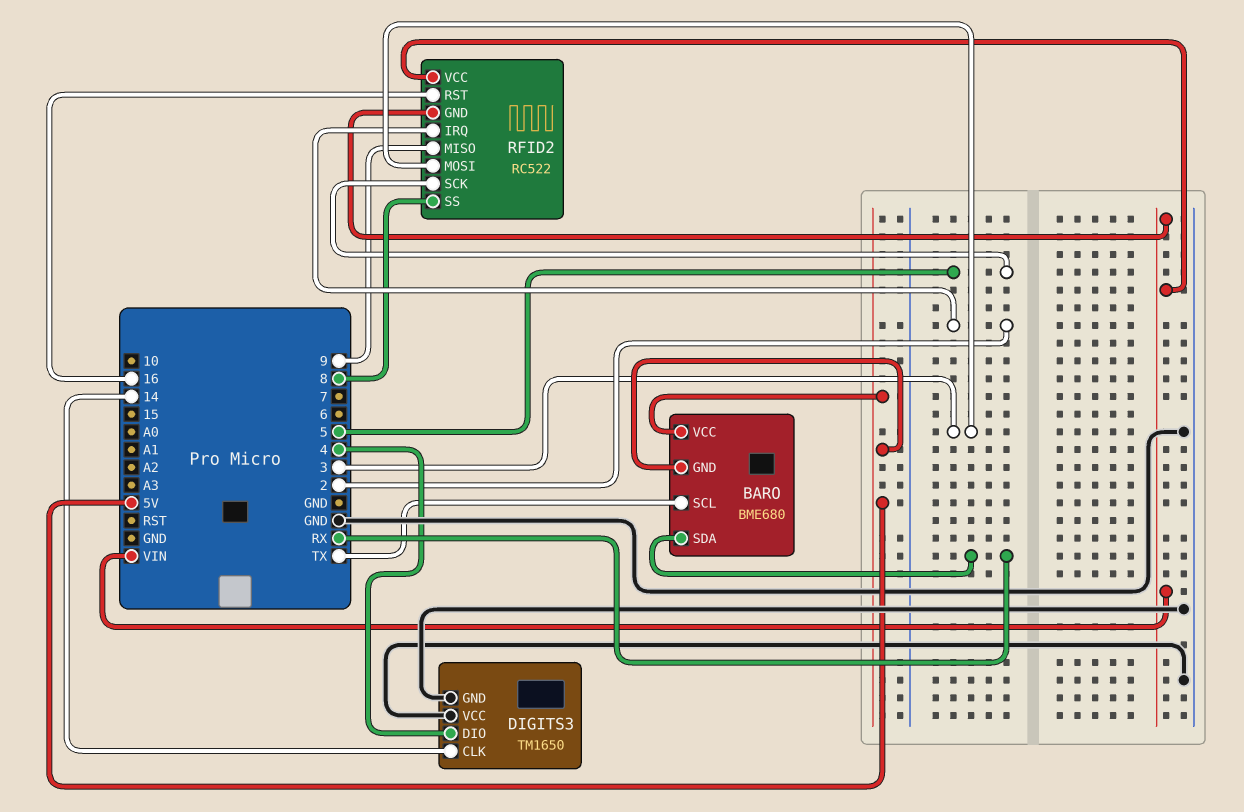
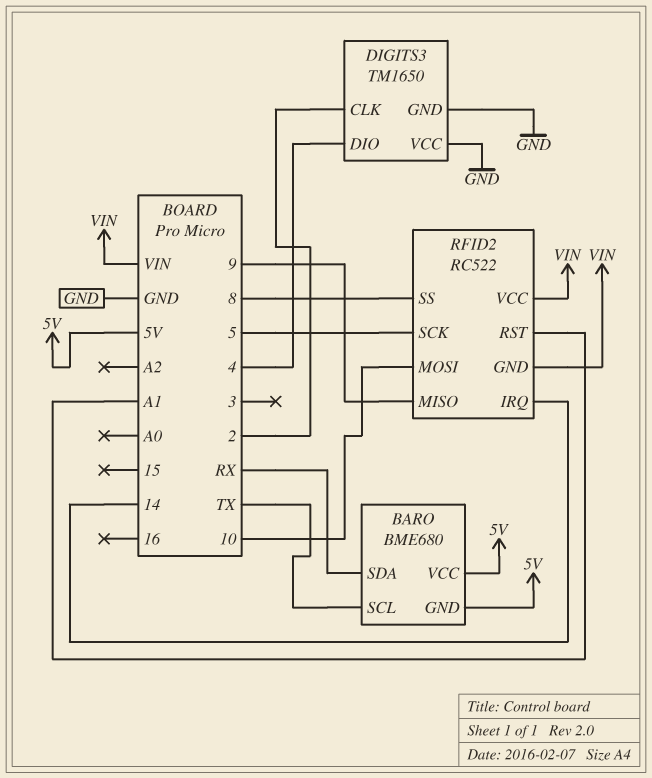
DIGITS3 pin CLK: 14 -> 2
RFID2 pin IRQ: 2 -> 14
RFID2 pin MOSI: 3 -> 10
RFID2 pin RST: 16 -> A1

